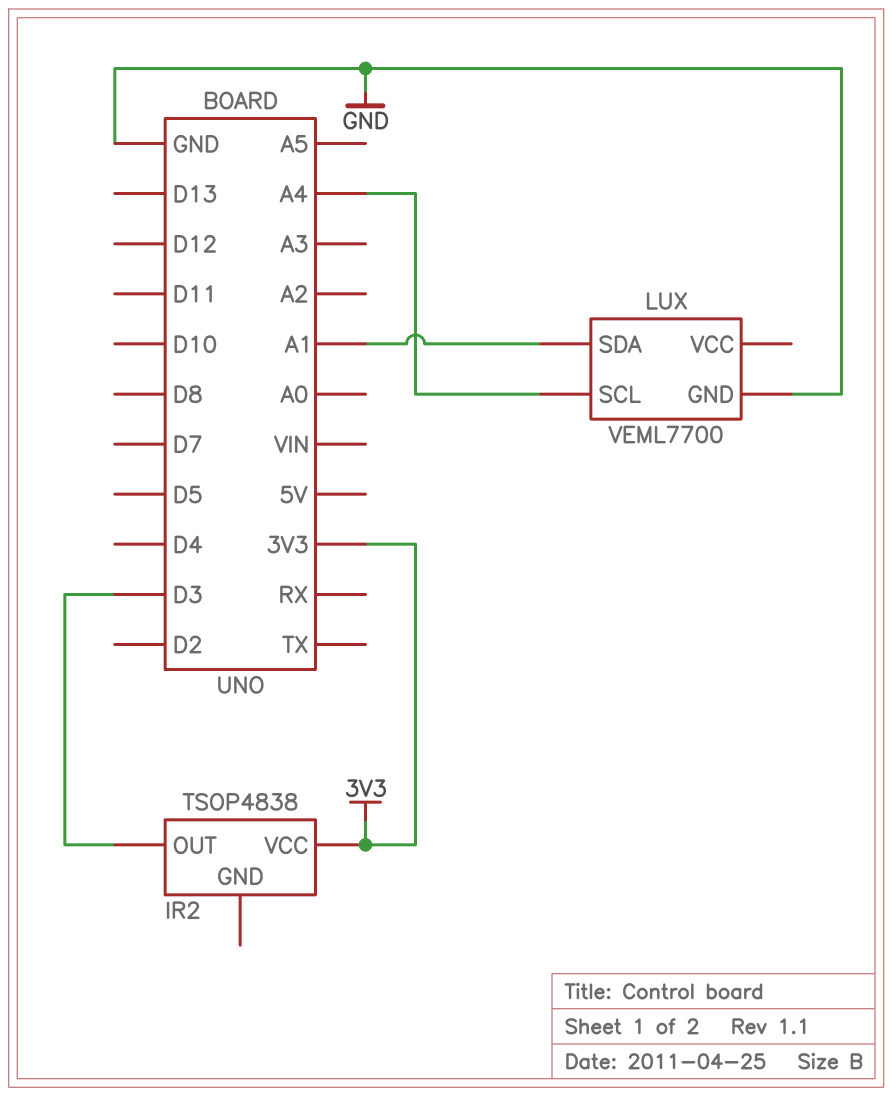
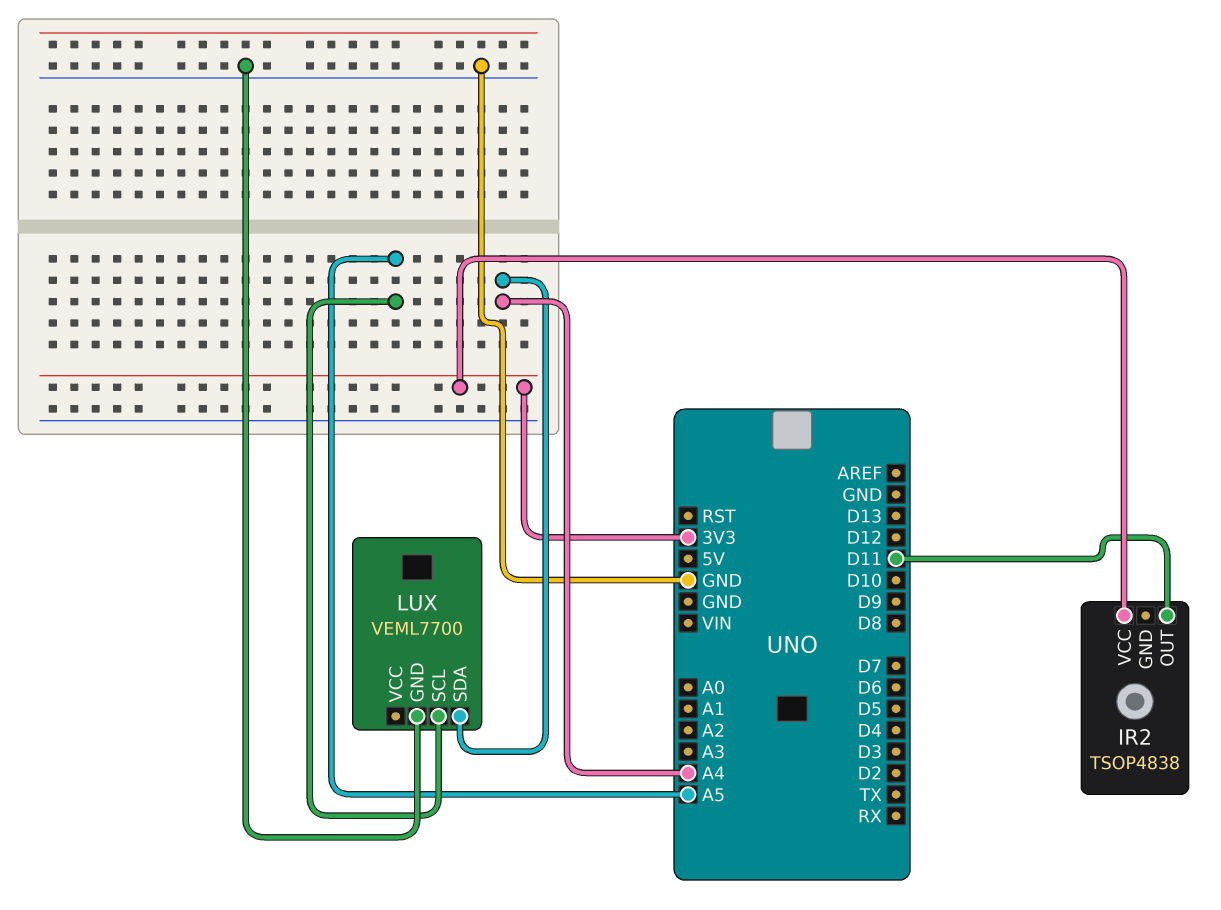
IR2 pin OUT: D3 -> D11
LUX pin SCL: A4 -> A5
LUX pin SDA: A1 -> A4

